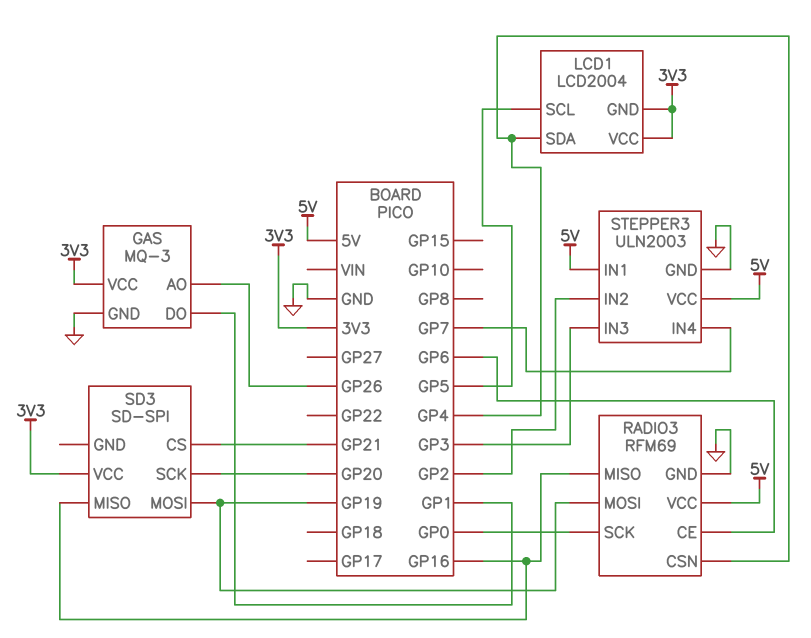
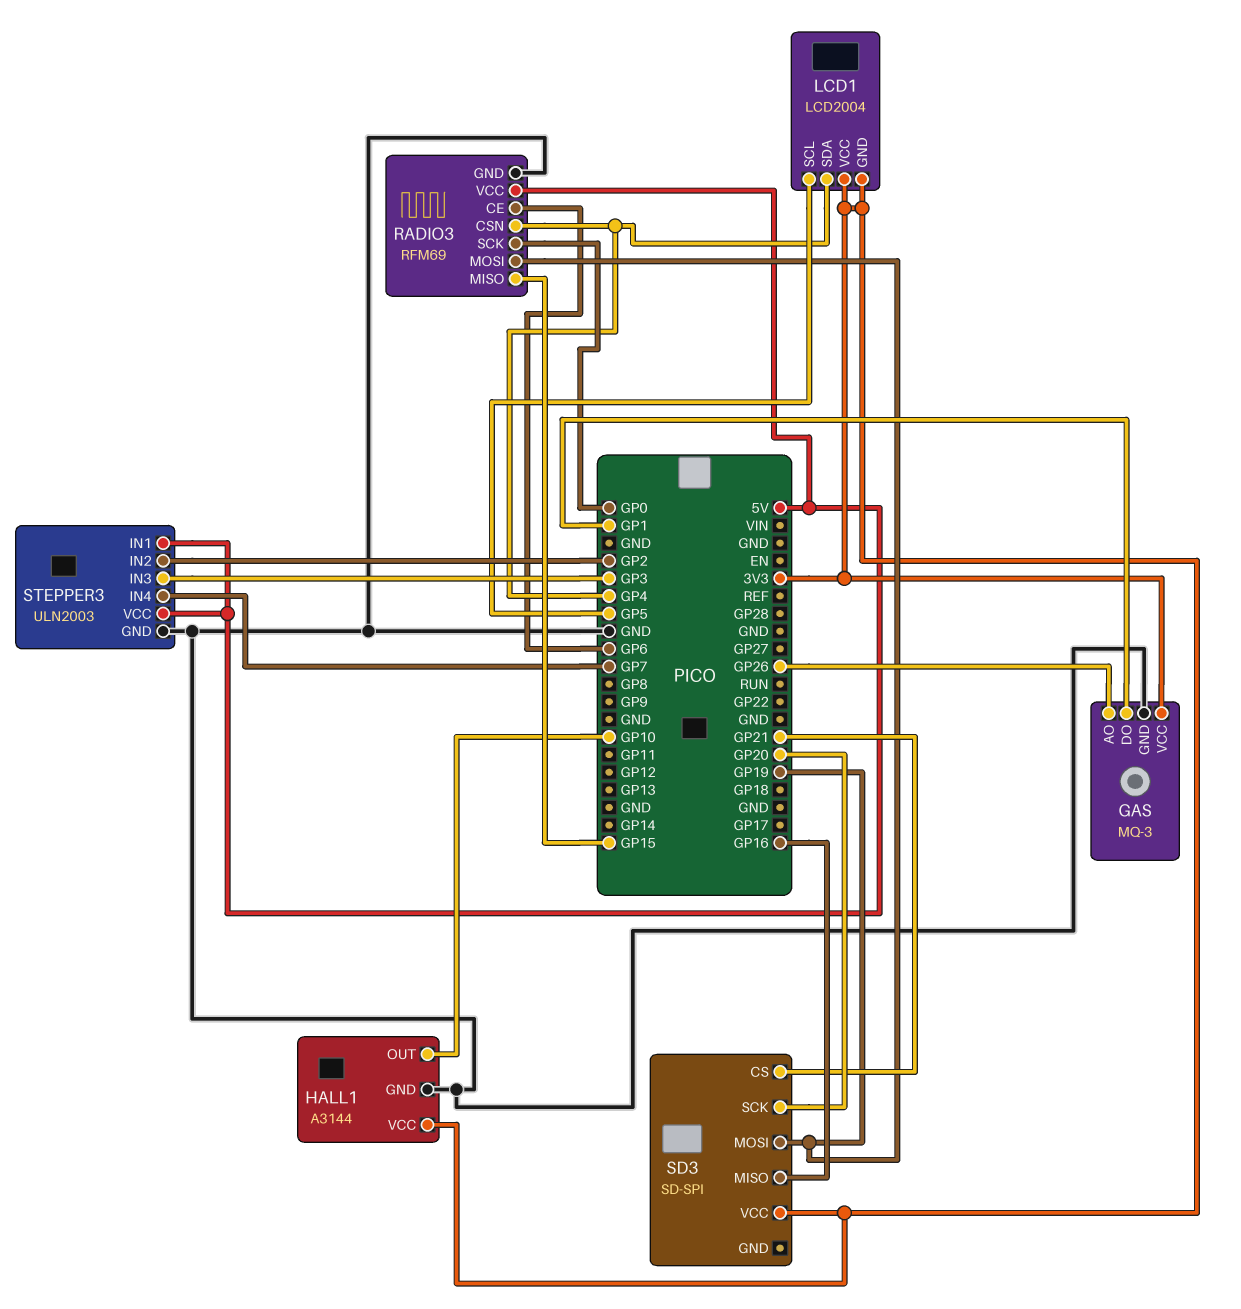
HALL1: none -> A3144
HALL1 pin GND: none -> GND
HALL1 pin OUT: none -> GP10
HALL1 pin VCC: none -> 3V3
RADIO3 pin MISO: GP16 -> GP15

